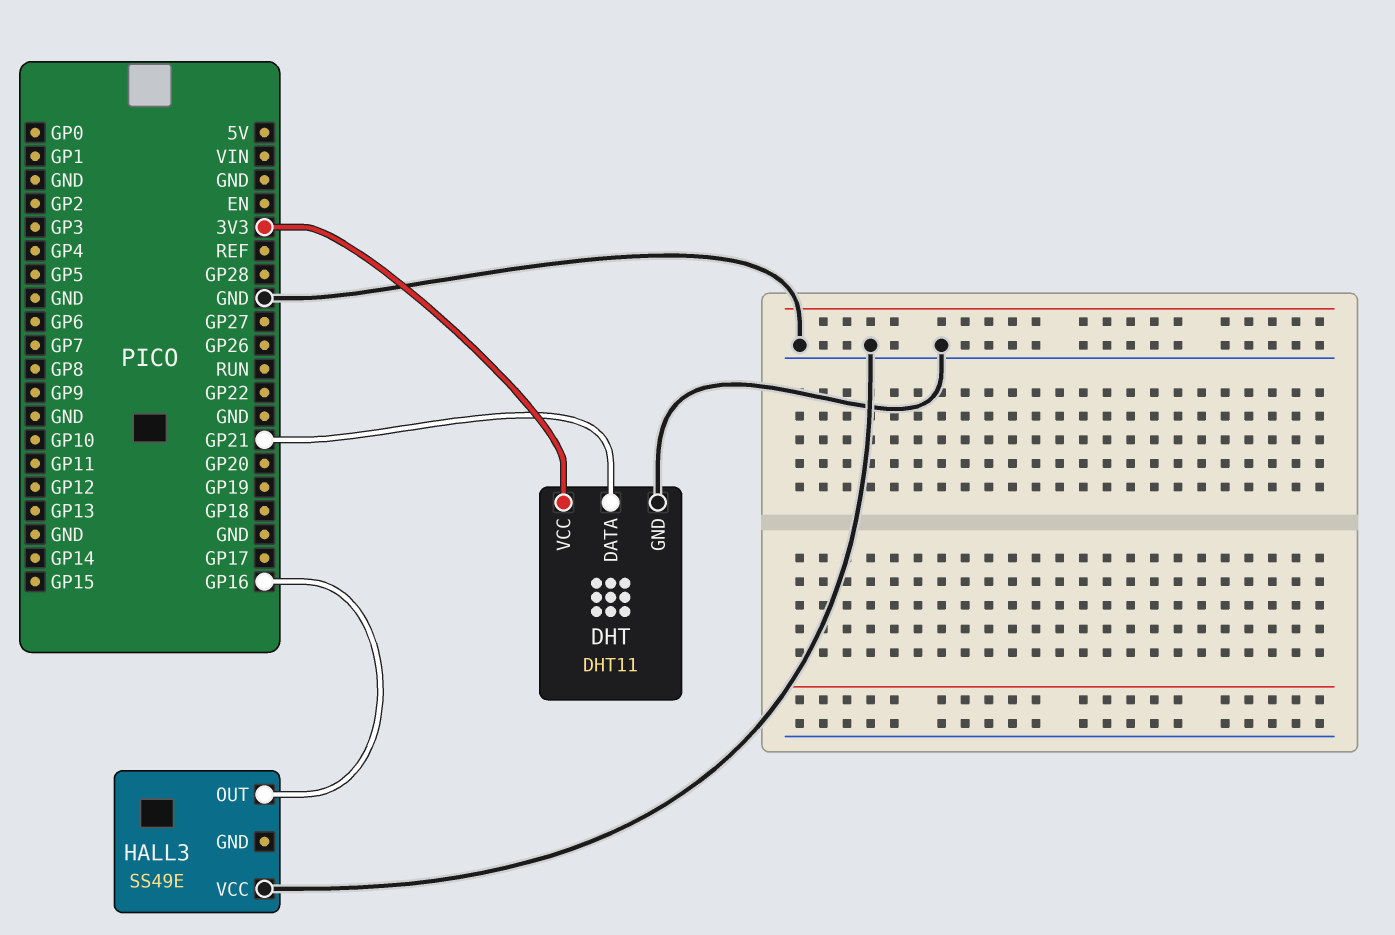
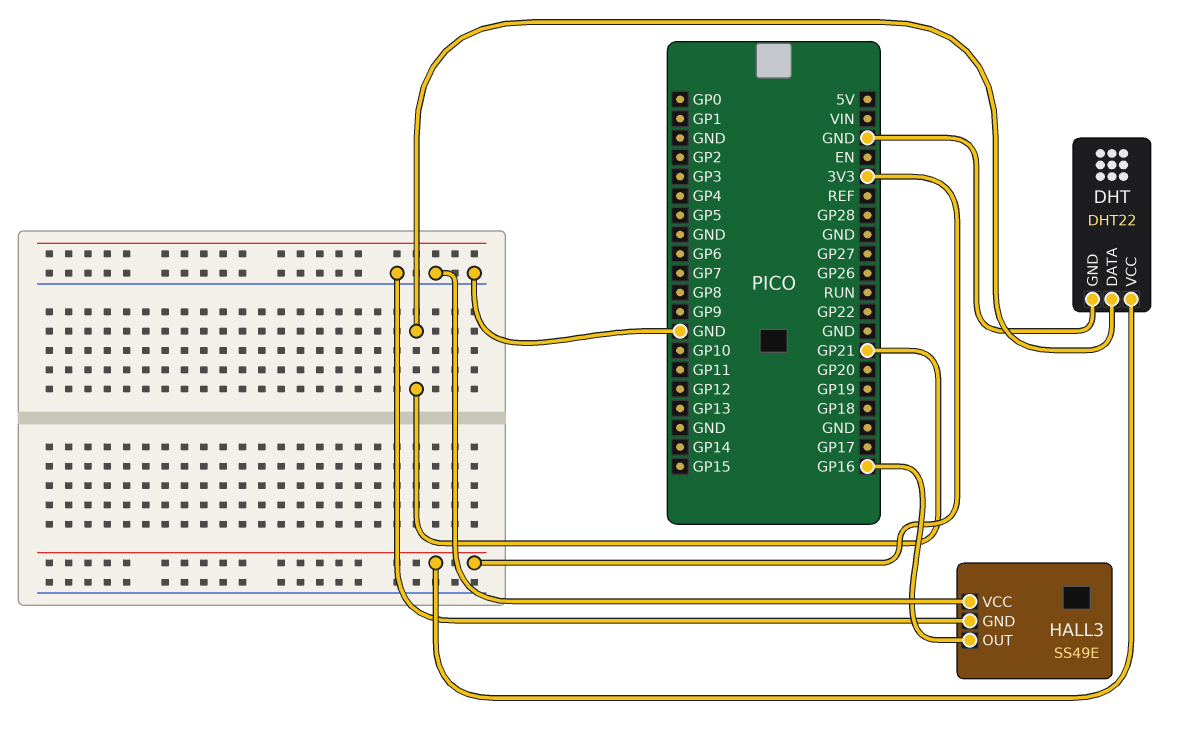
DHT: DHT11 -> DHT22
HALL3 pin GND: none -> GND

